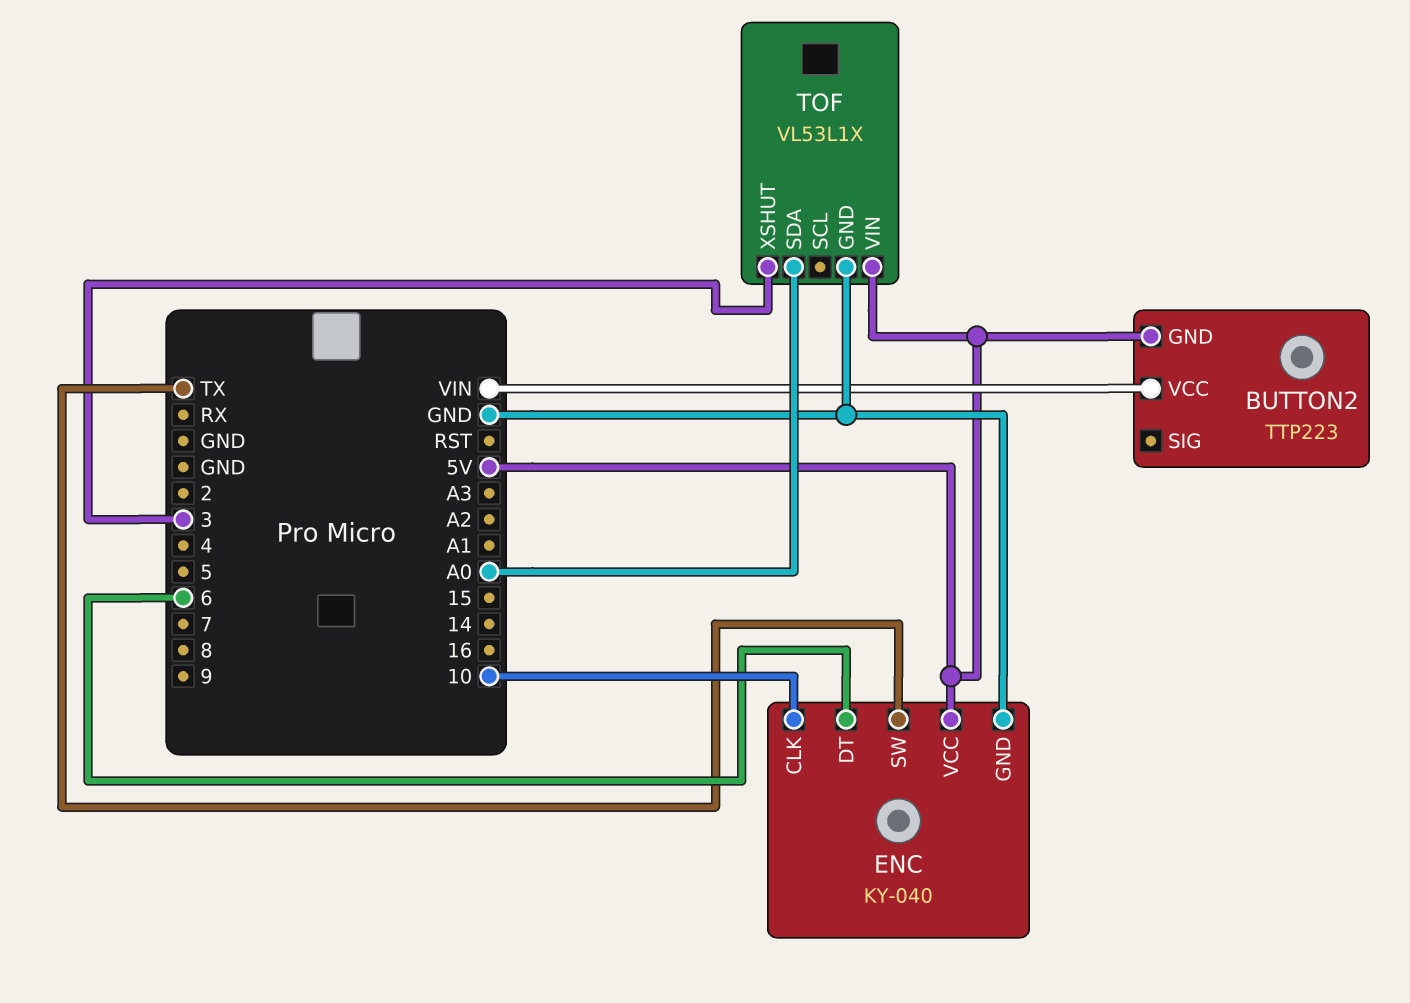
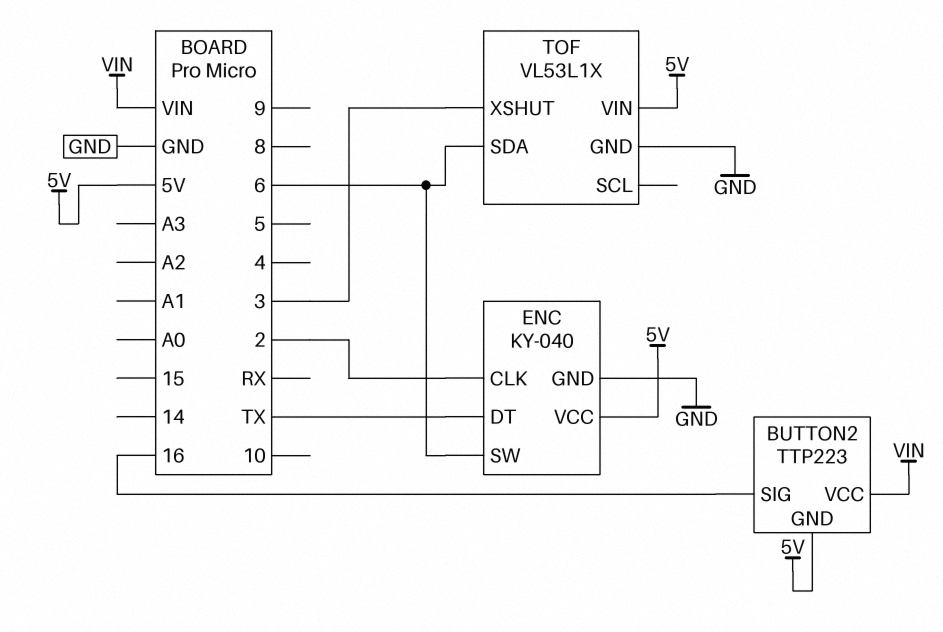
BUTTON2 pin SIG: none -> 16
ENC pin CLK: 10 -> 2
ENC pin DT: 6 -> TX
ENC pin SW: TX -> 6
TOF pin SDA: A0 -> 6

